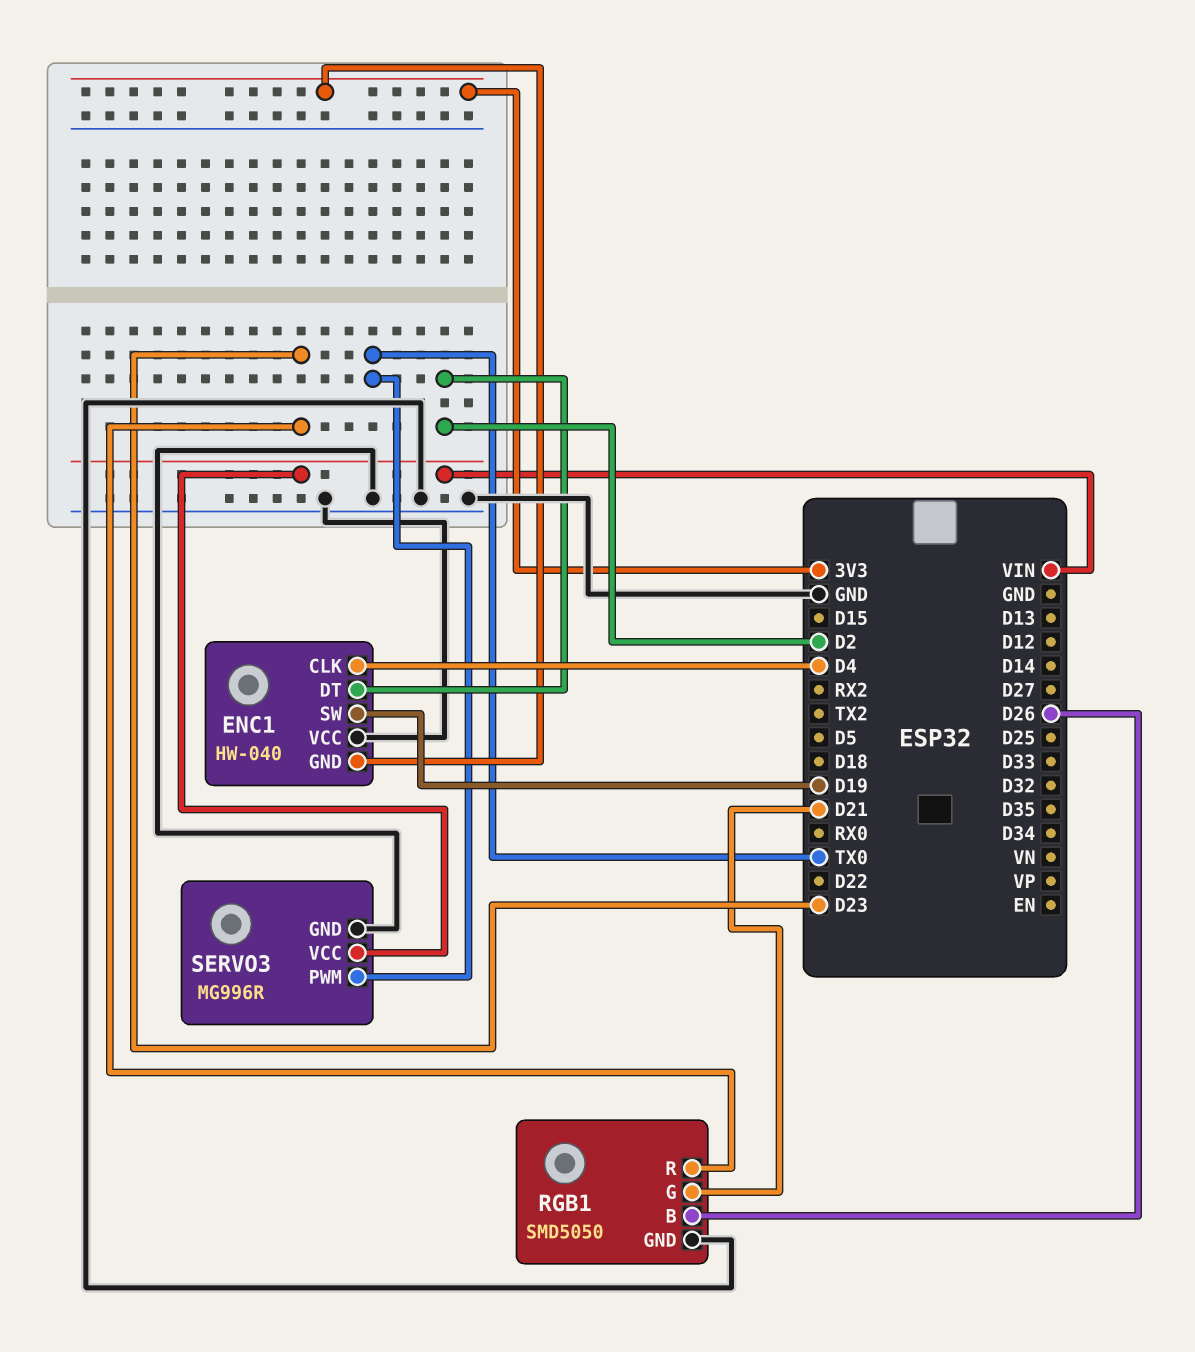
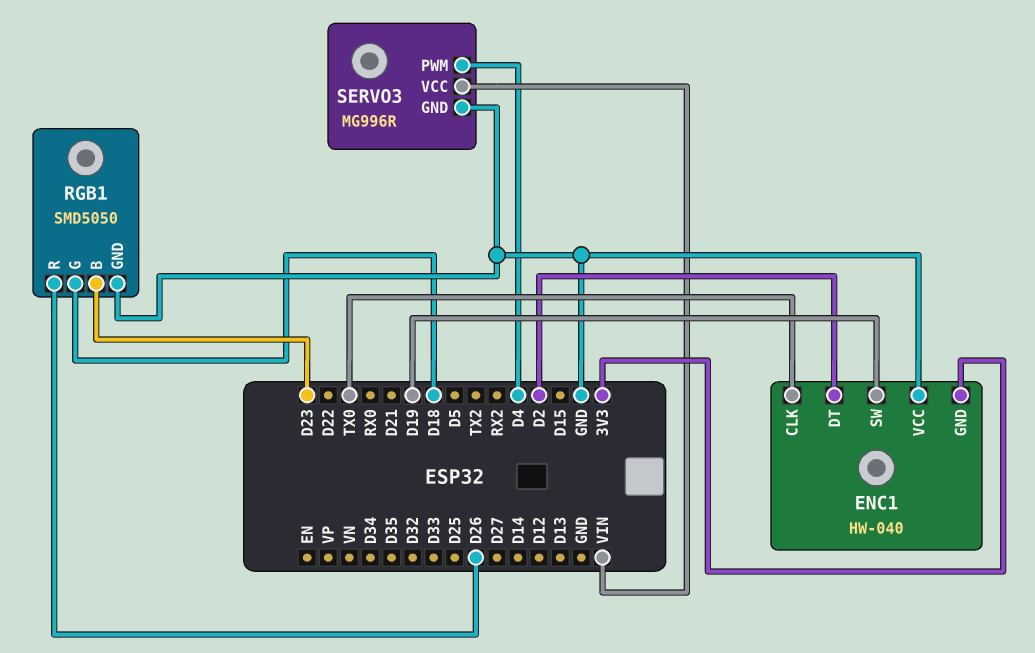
ENC1 pin CLK: D4 -> TX0
RGB1 pin B: D26 -> D23
RGB1 pin G: D21 -> D18
RGB1 pin R: D23 -> D26
SERVO3 pin PWM: TX0 -> D4

